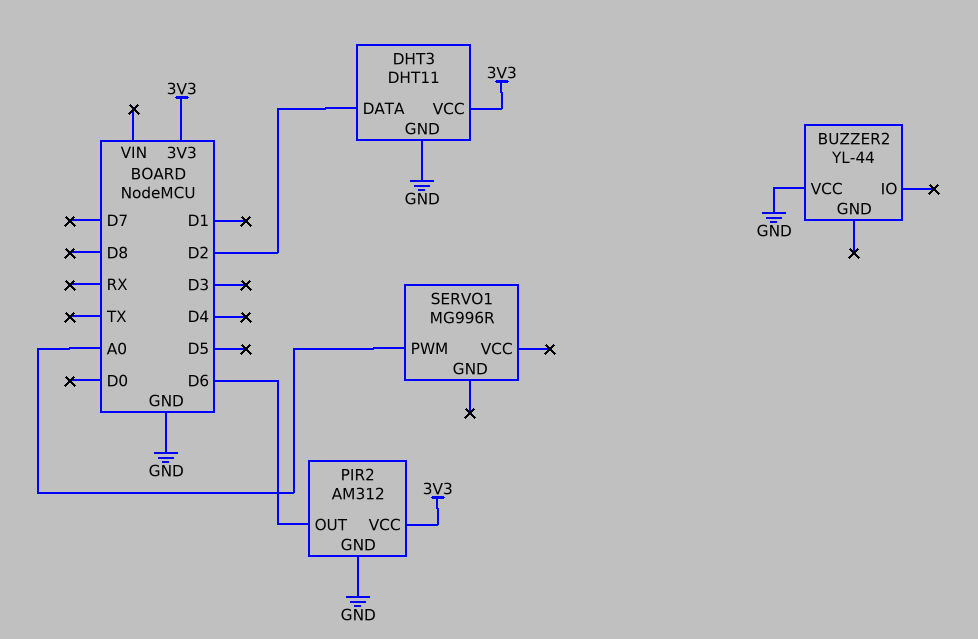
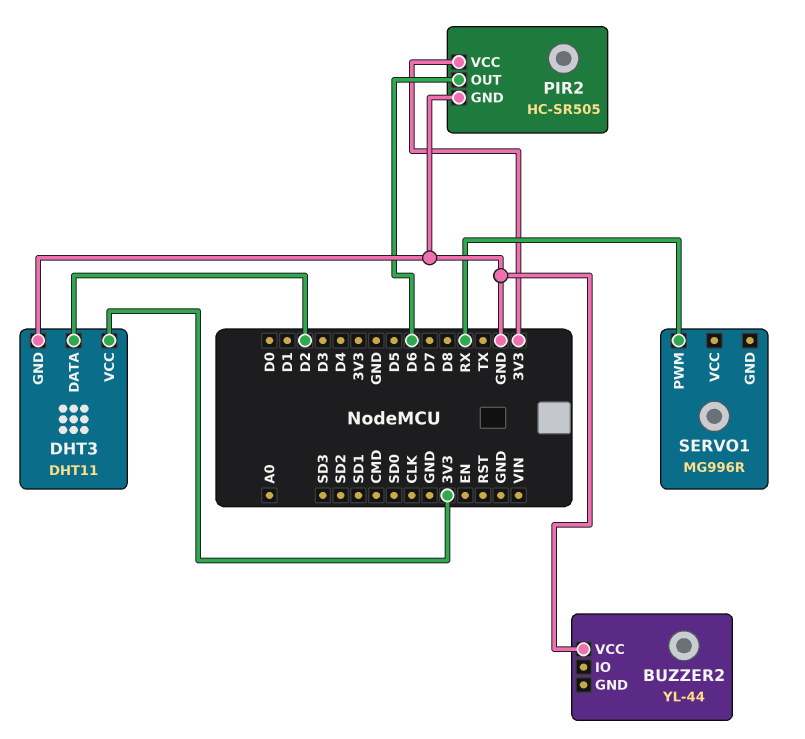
PIR2: AM312 -> HC-SR505
SERVO1 pin PWM: A0 -> RX

